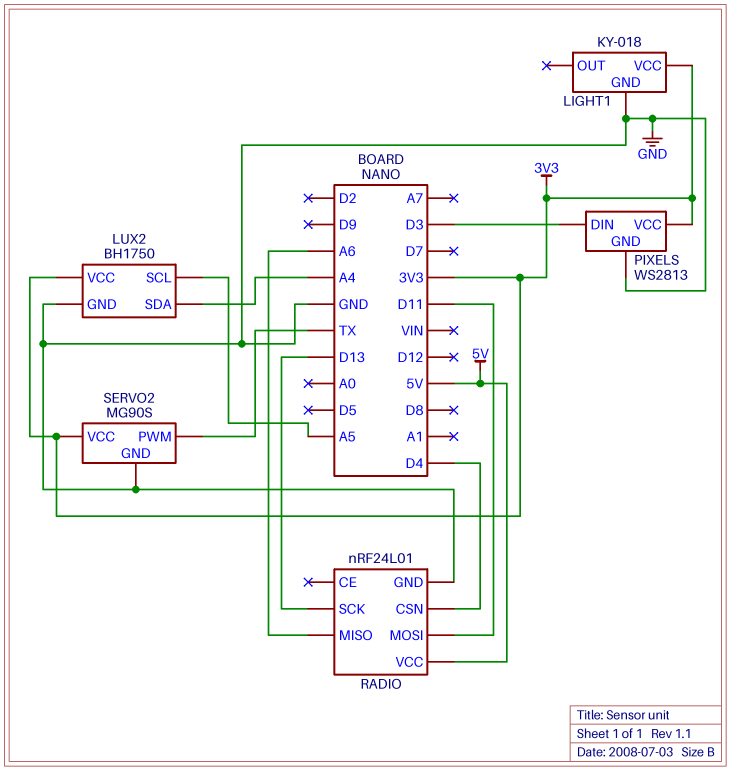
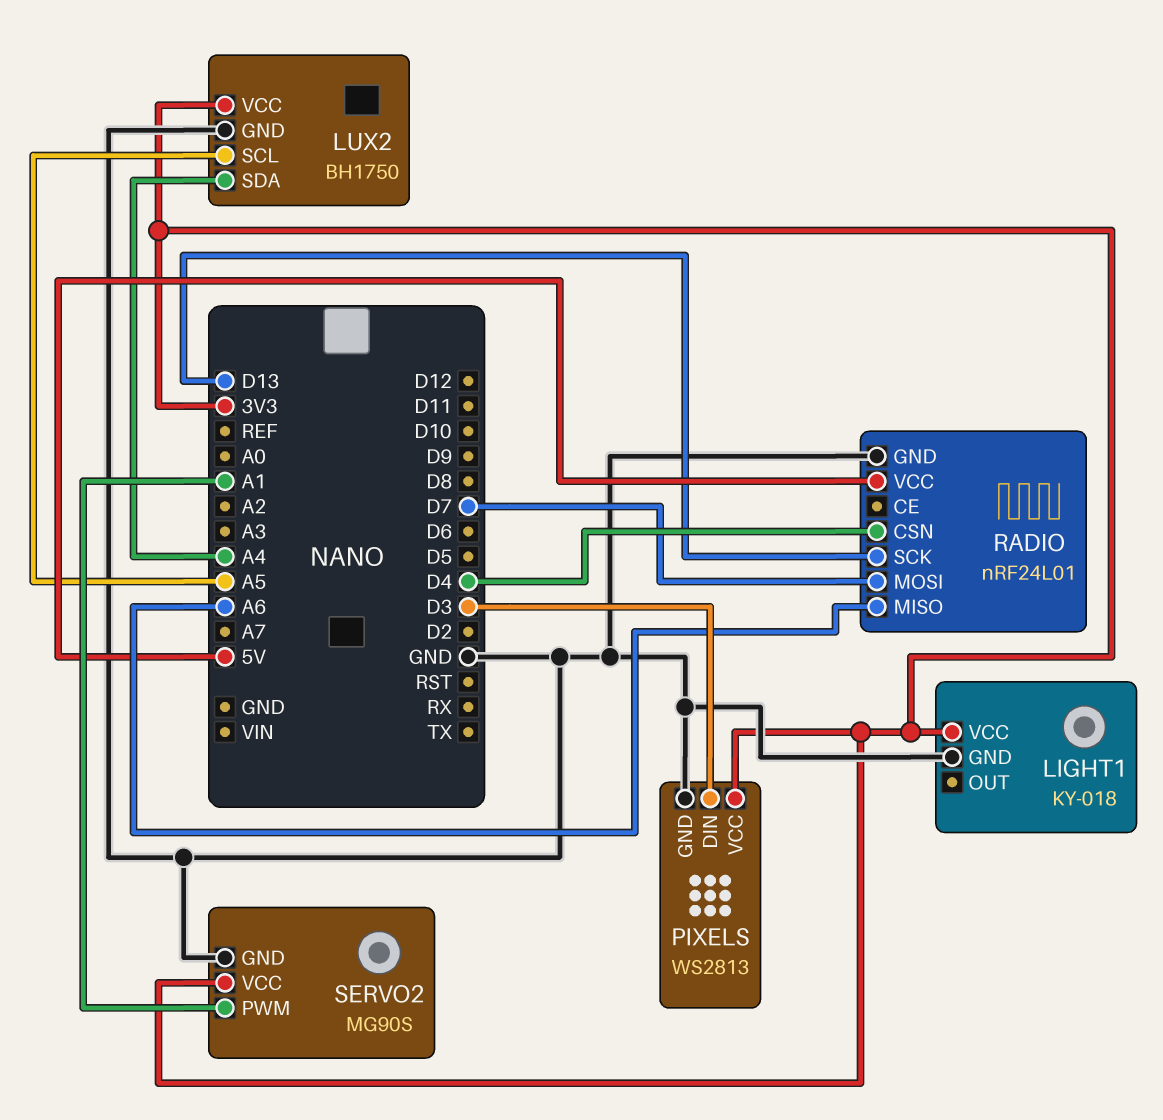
RADIO pin MOSI: D11 -> D7
SERVO2 pin PWM: TX -> A1

